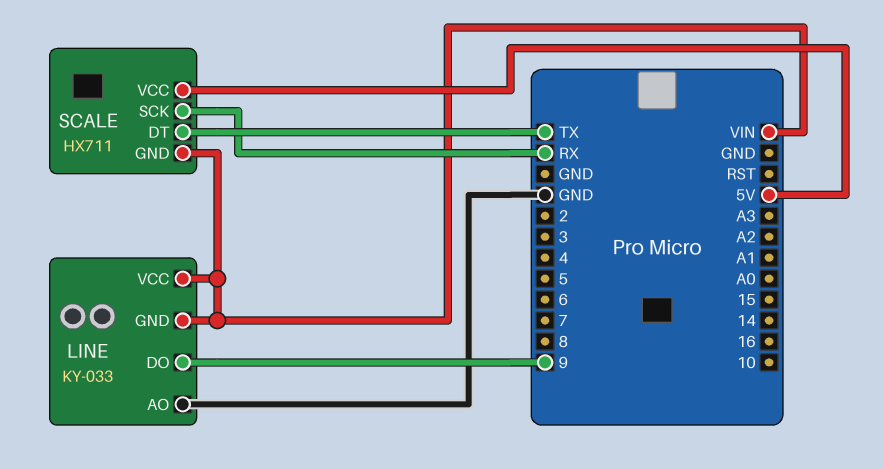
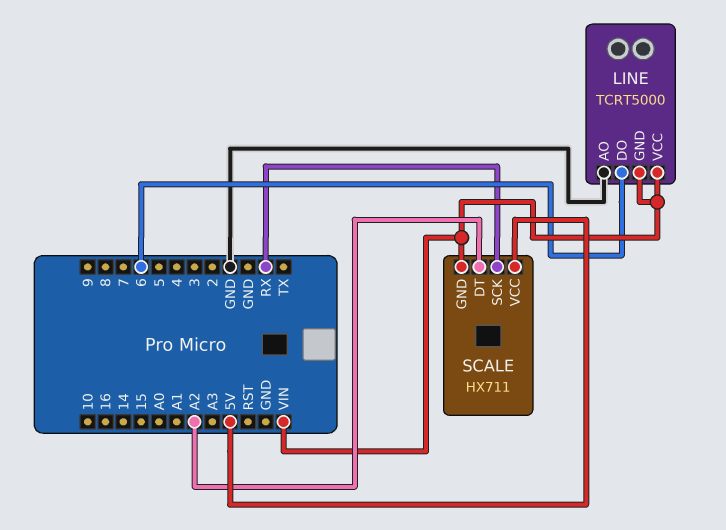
LINE: KY-033 -> TCRT5000
LINE pin DO: 9 -> 6
SCALE pin DT: TX -> A2

